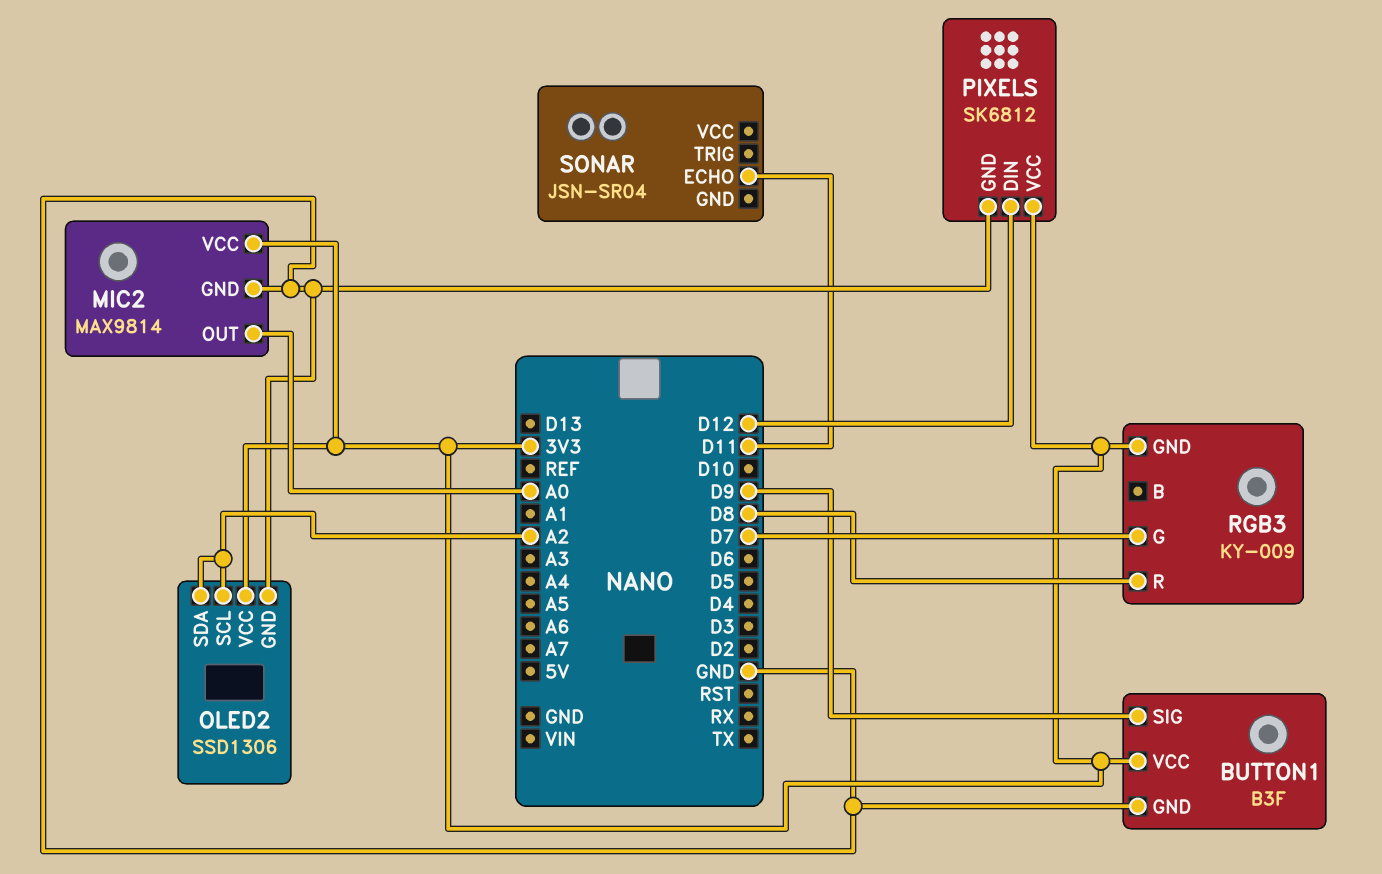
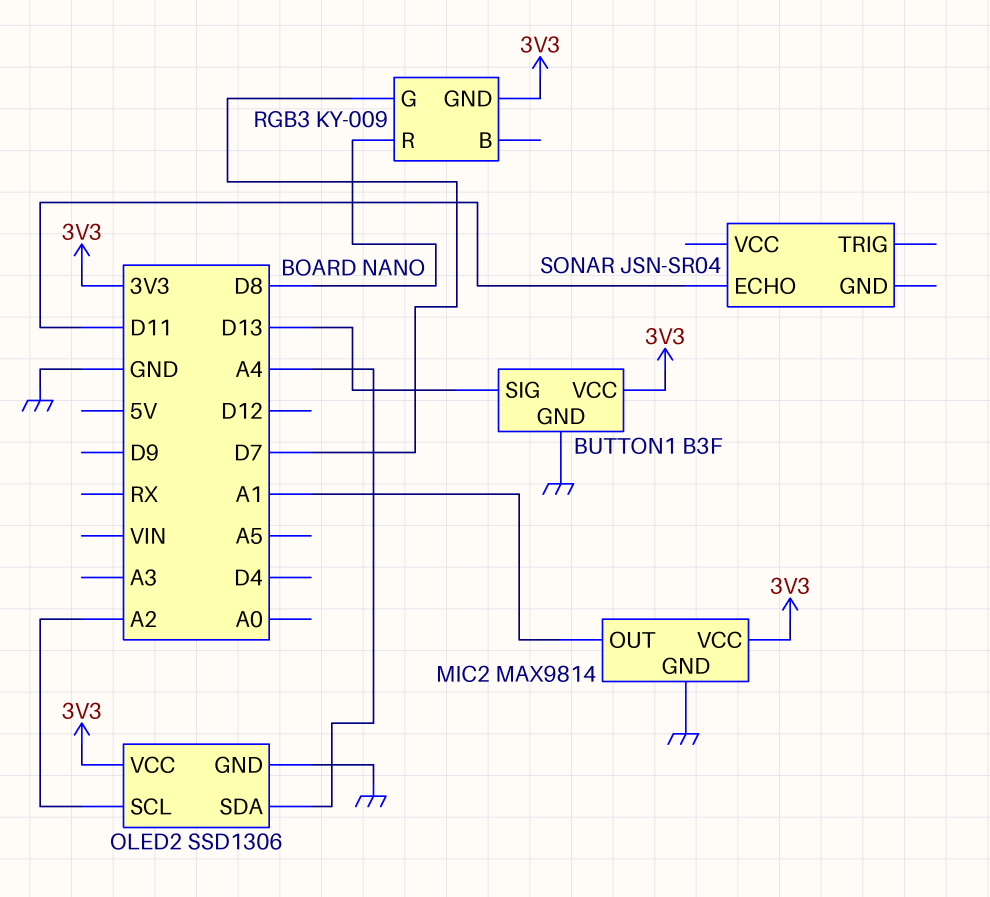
BUTTON1 pin SIG: D9 -> D13
MIC2 pin OUT: A0 -> A1
OLED2 pin SDA: A2 -> A4
PIXELS: SK6812 -> none
PIXELS pin DIN: D12 -> none
PIXELS pin GND: GND -> none
PIXELS pin VCC: 3V3 -> none

